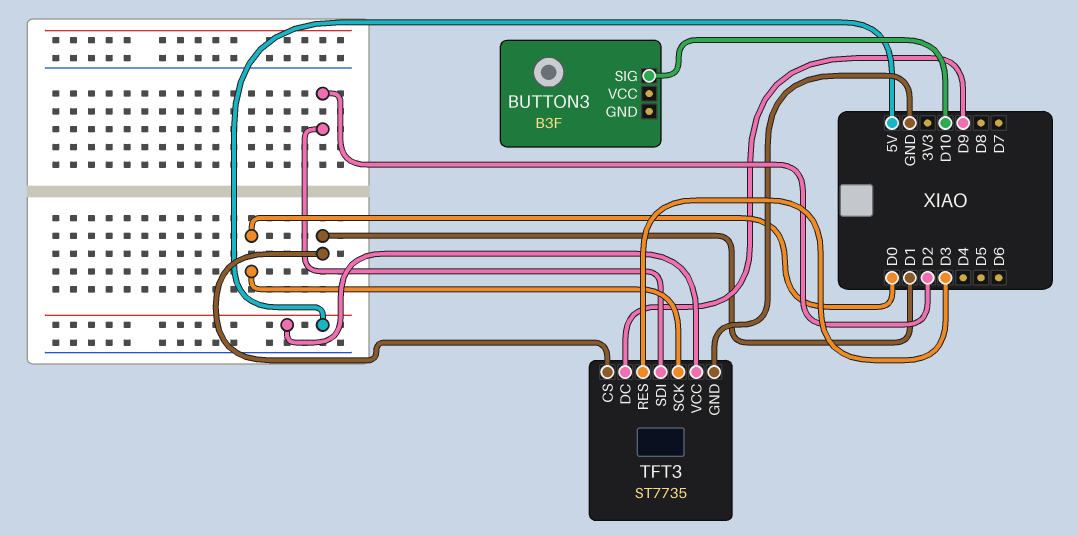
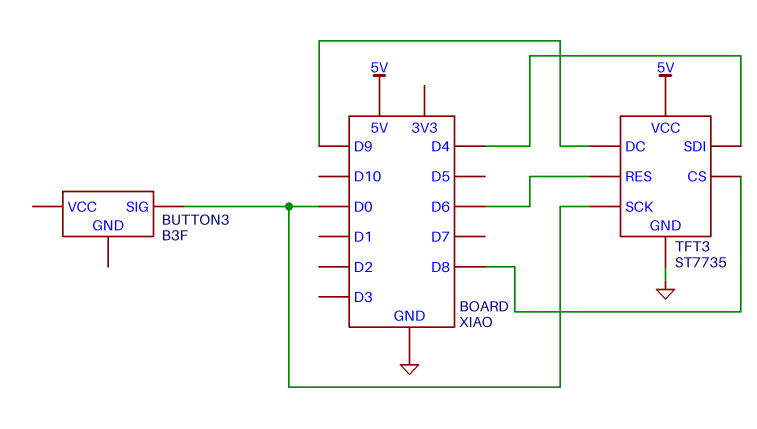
BUTTON3 pin SIG: D10 -> D0
TFT3 pin CS: D1 -> D8
TFT3 pin RES: D3 -> D6
TFT3 pin SDI: D2 -> D4

